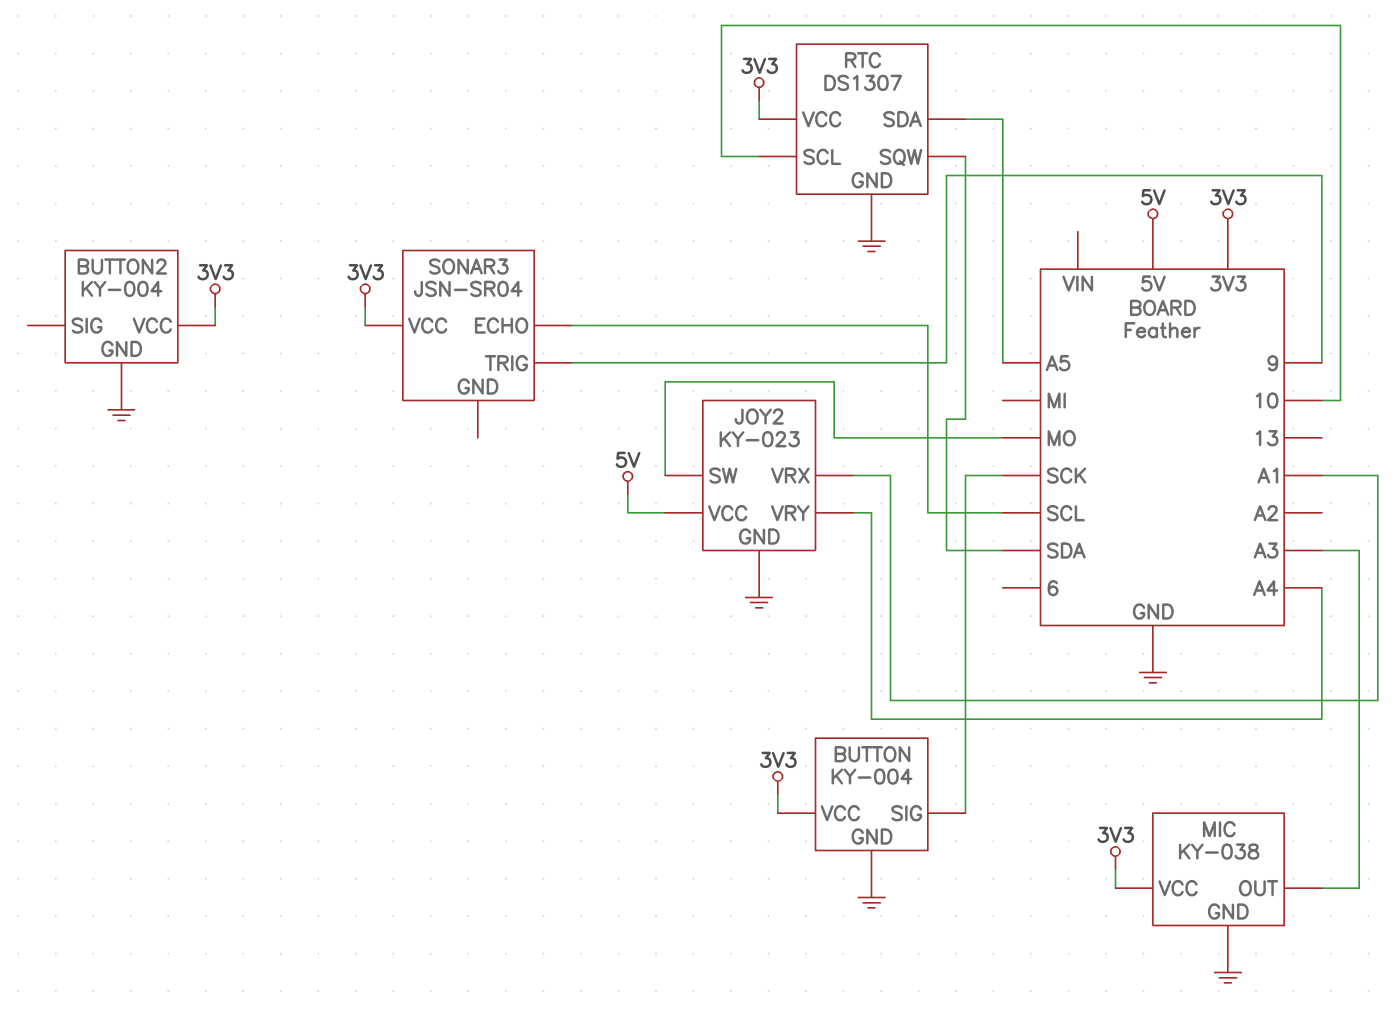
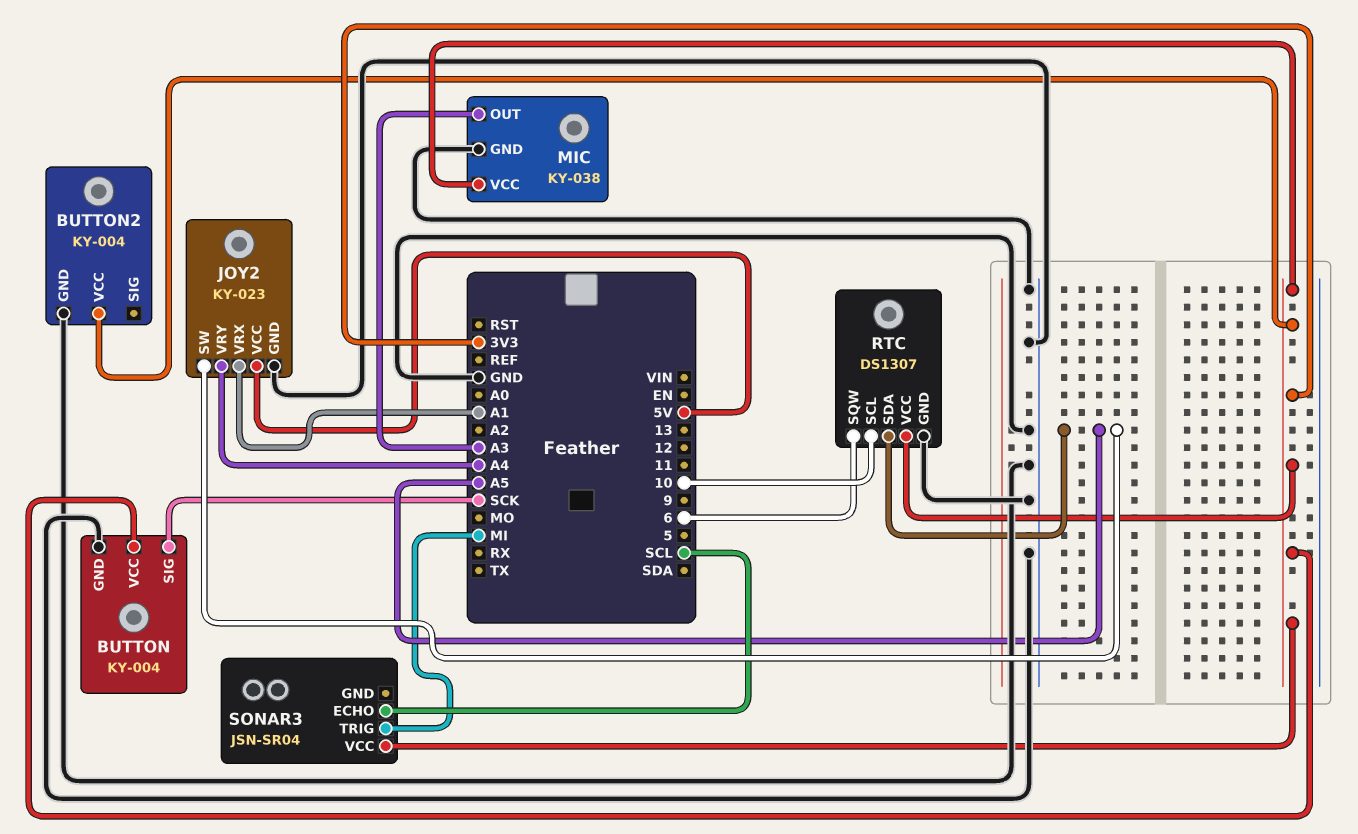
JOY2 pin SW: MO -> A5
RTC pin SQW: SDA -> 6
SONAR3 pin TRIG: 9 -> MI

